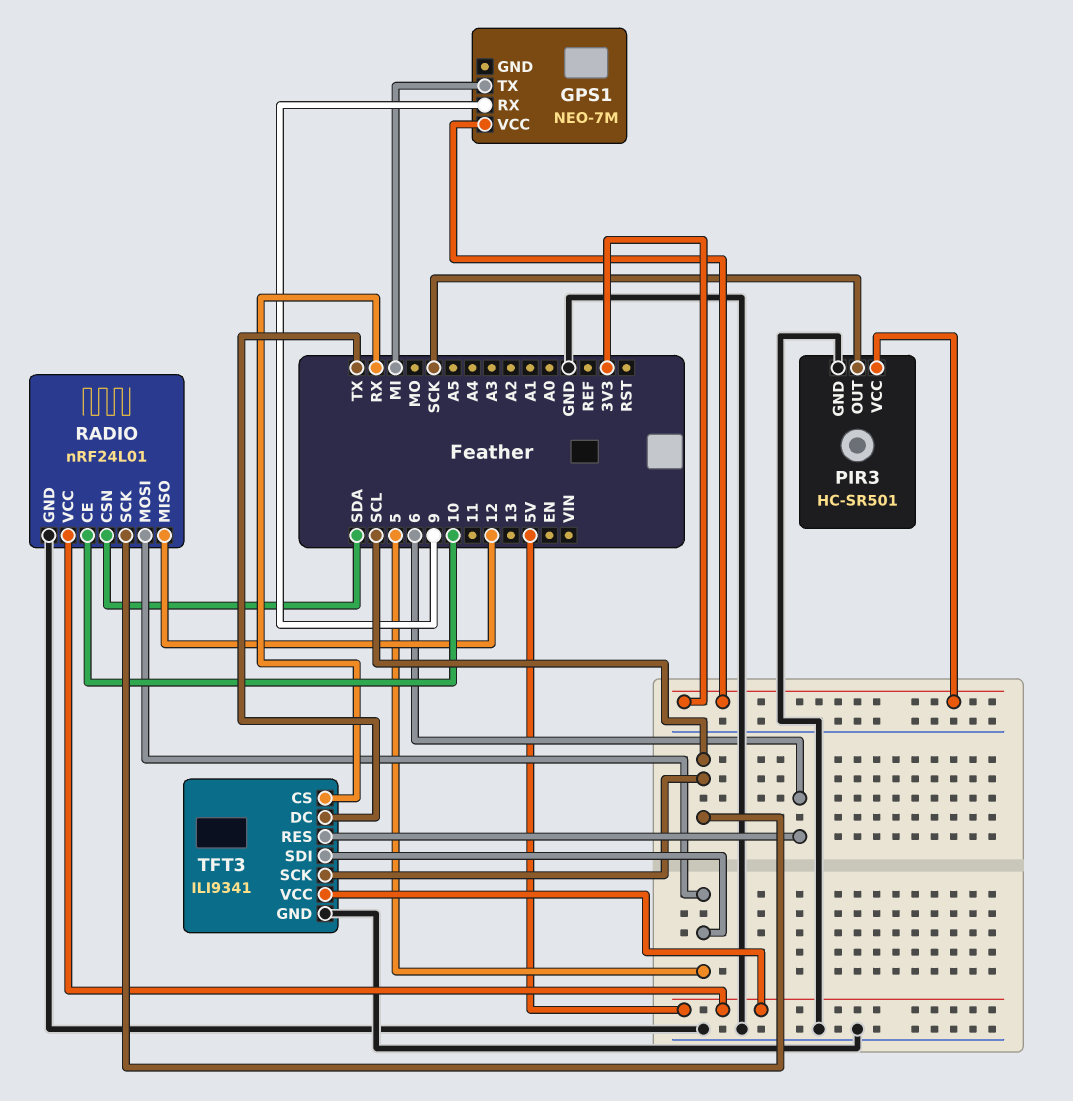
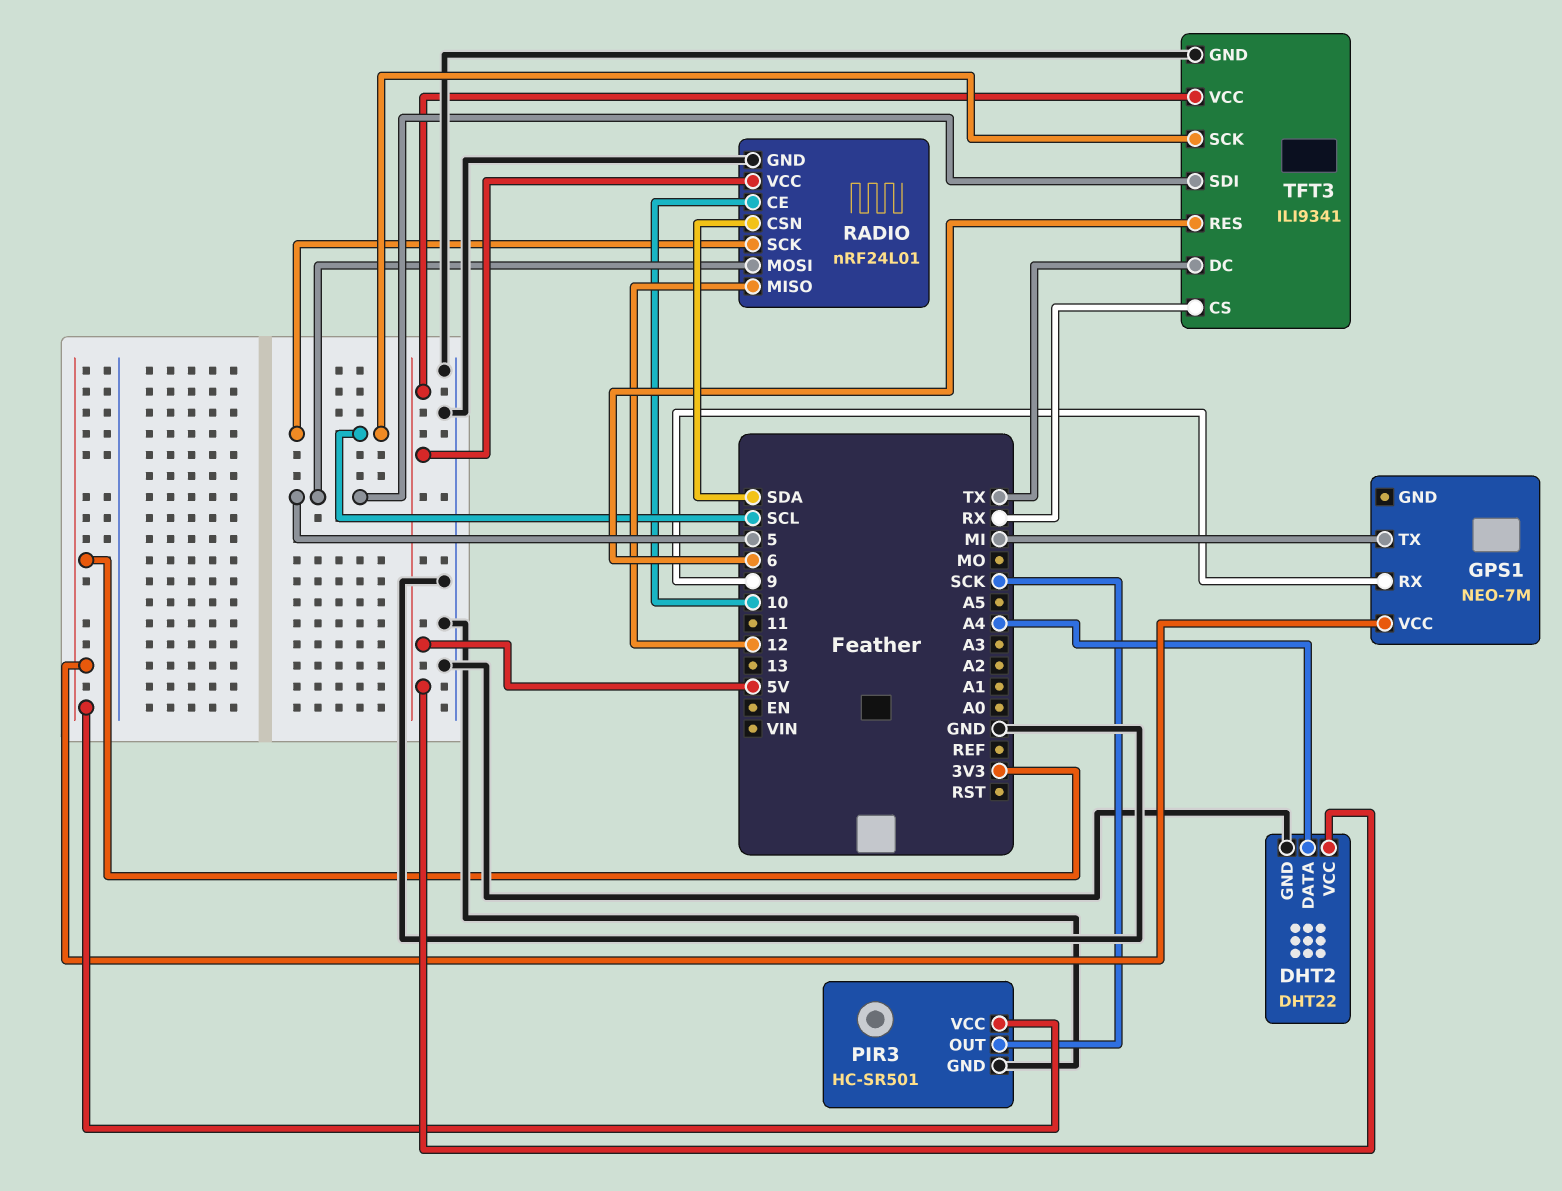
DHT2: none -> DHT22
DHT2 pin DATA: none -> A4
DHT2 pin GND: none -> GND
DHT2 pin VCC: none -> 5V

